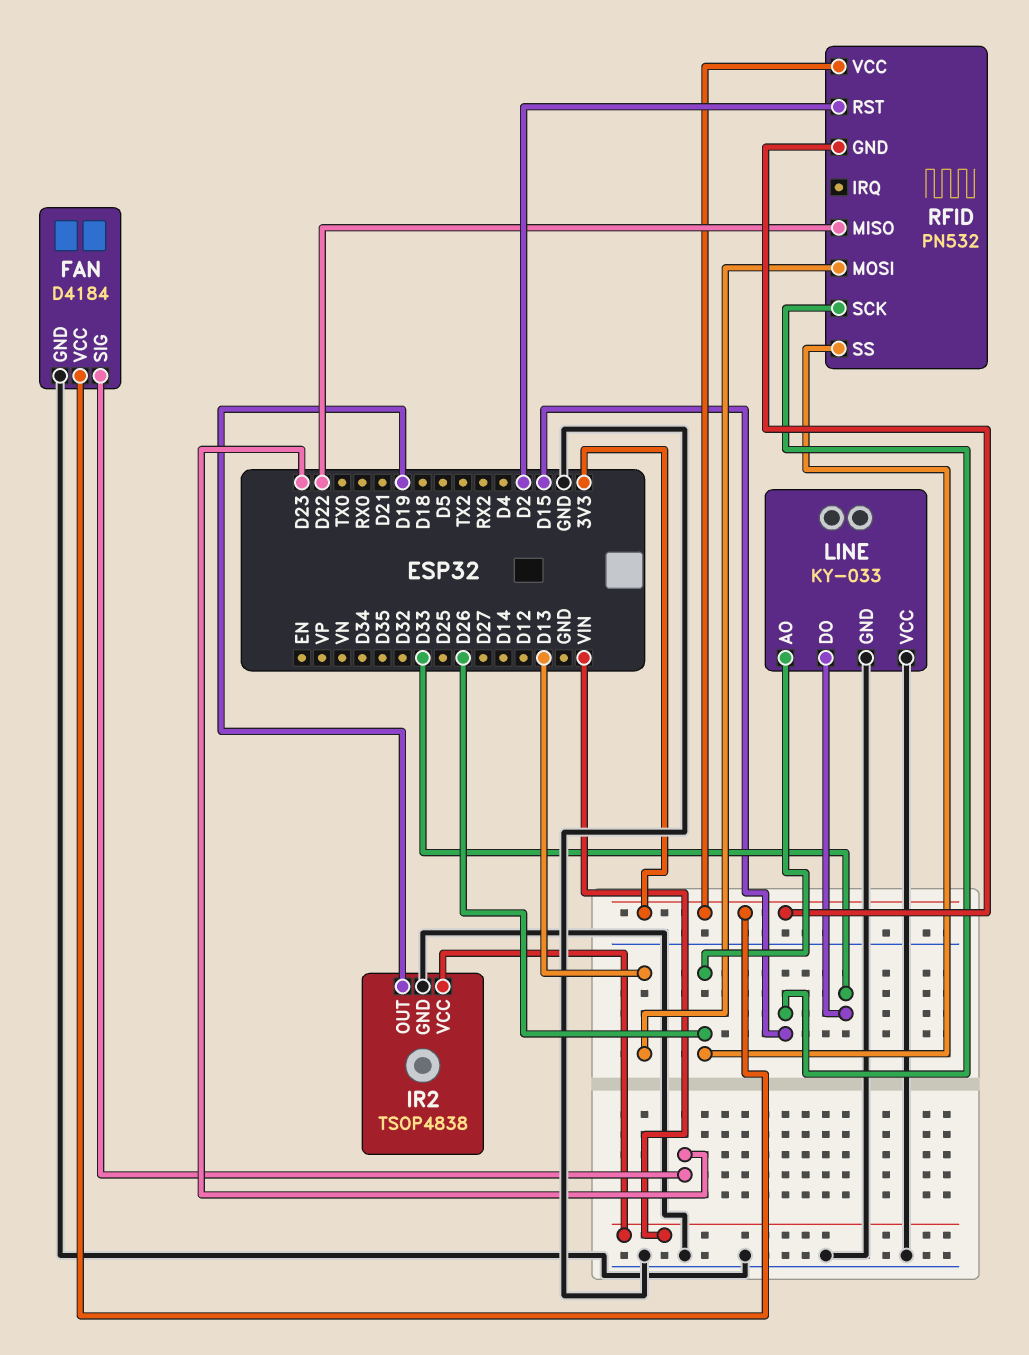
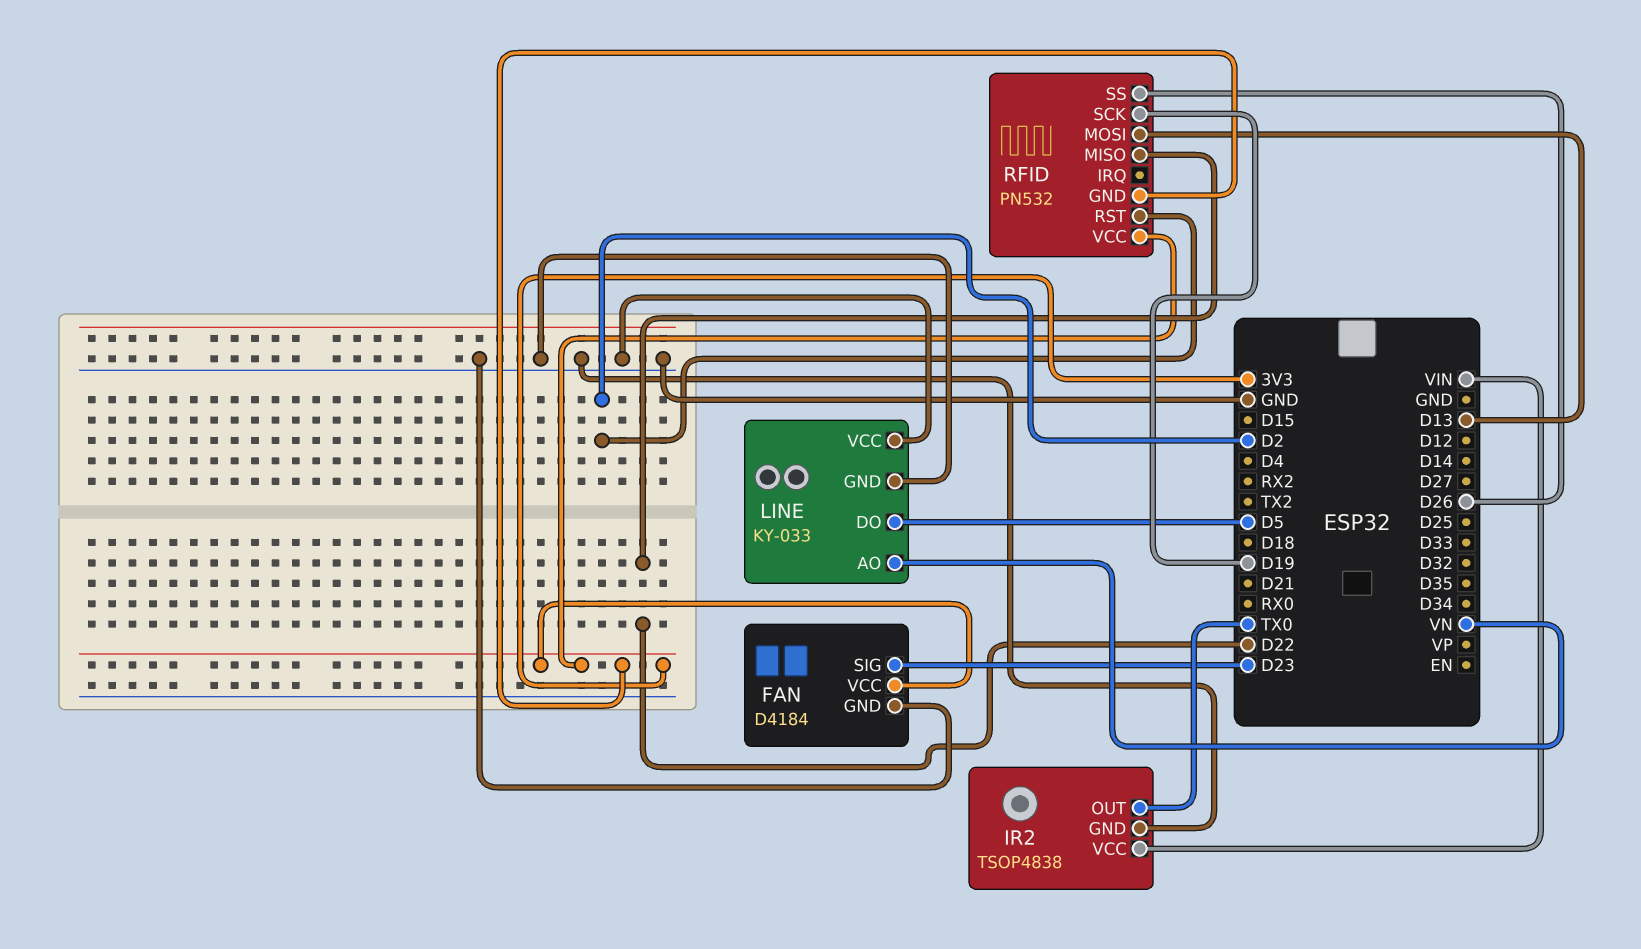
IR2 pin OUT: D19 -> TX0
LINE pin AO: D26 -> VN
LINE pin DO: D33 -> D5
RFID pin SCK: D15 -> D19

